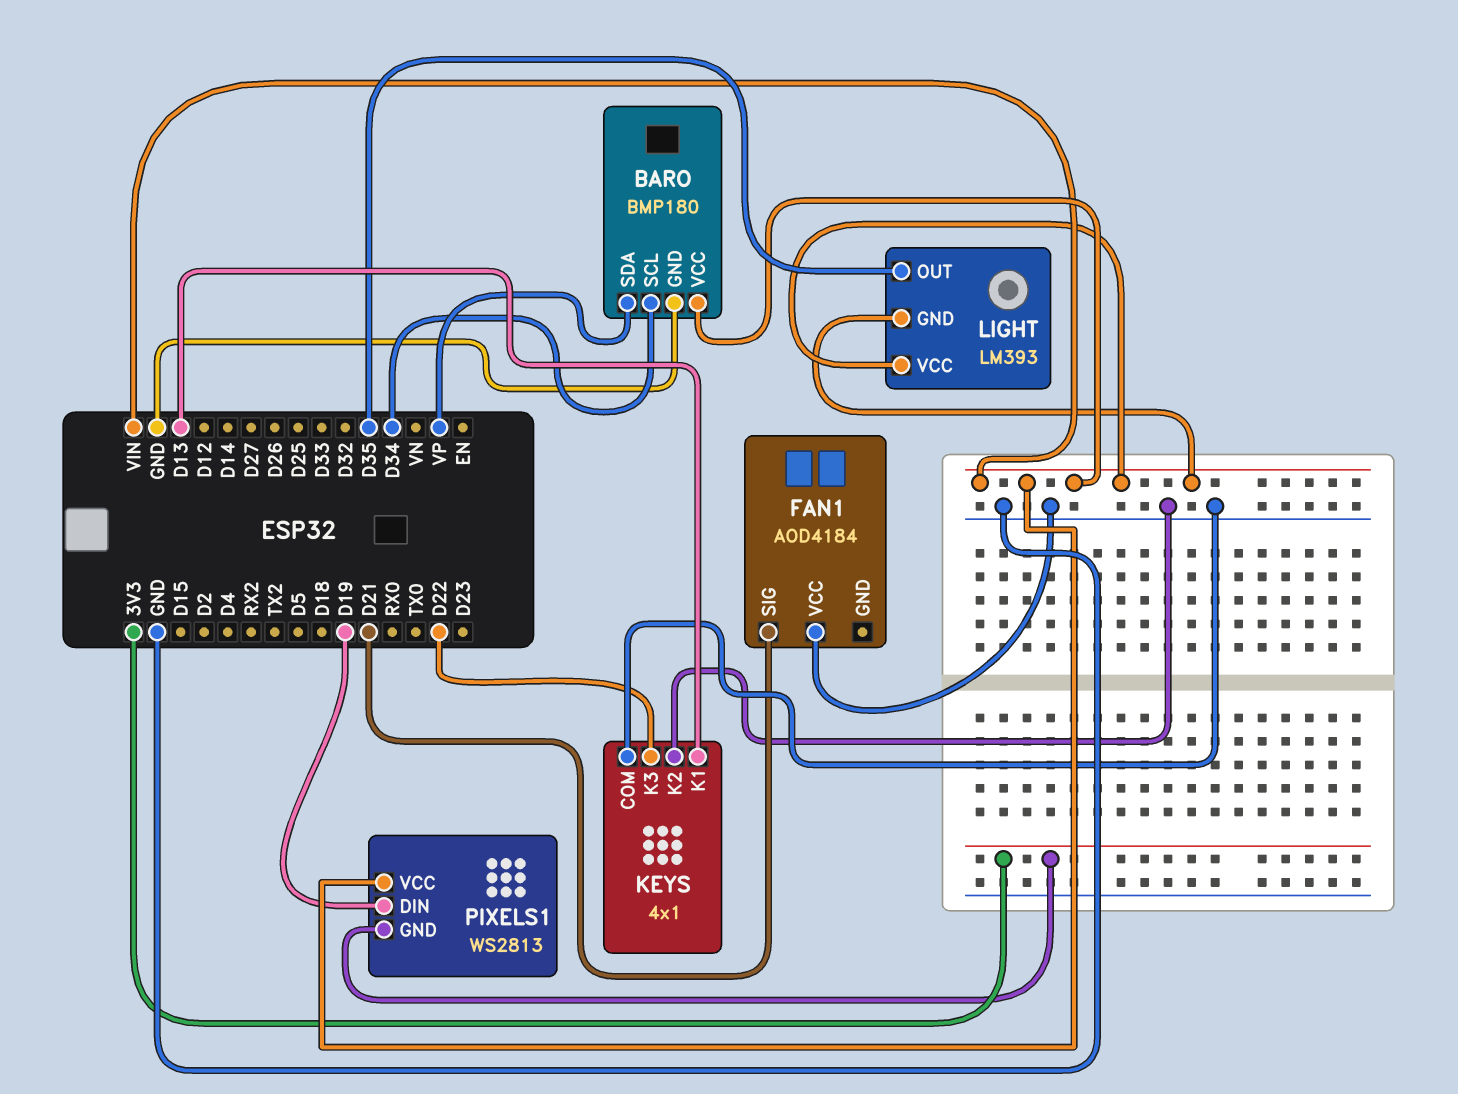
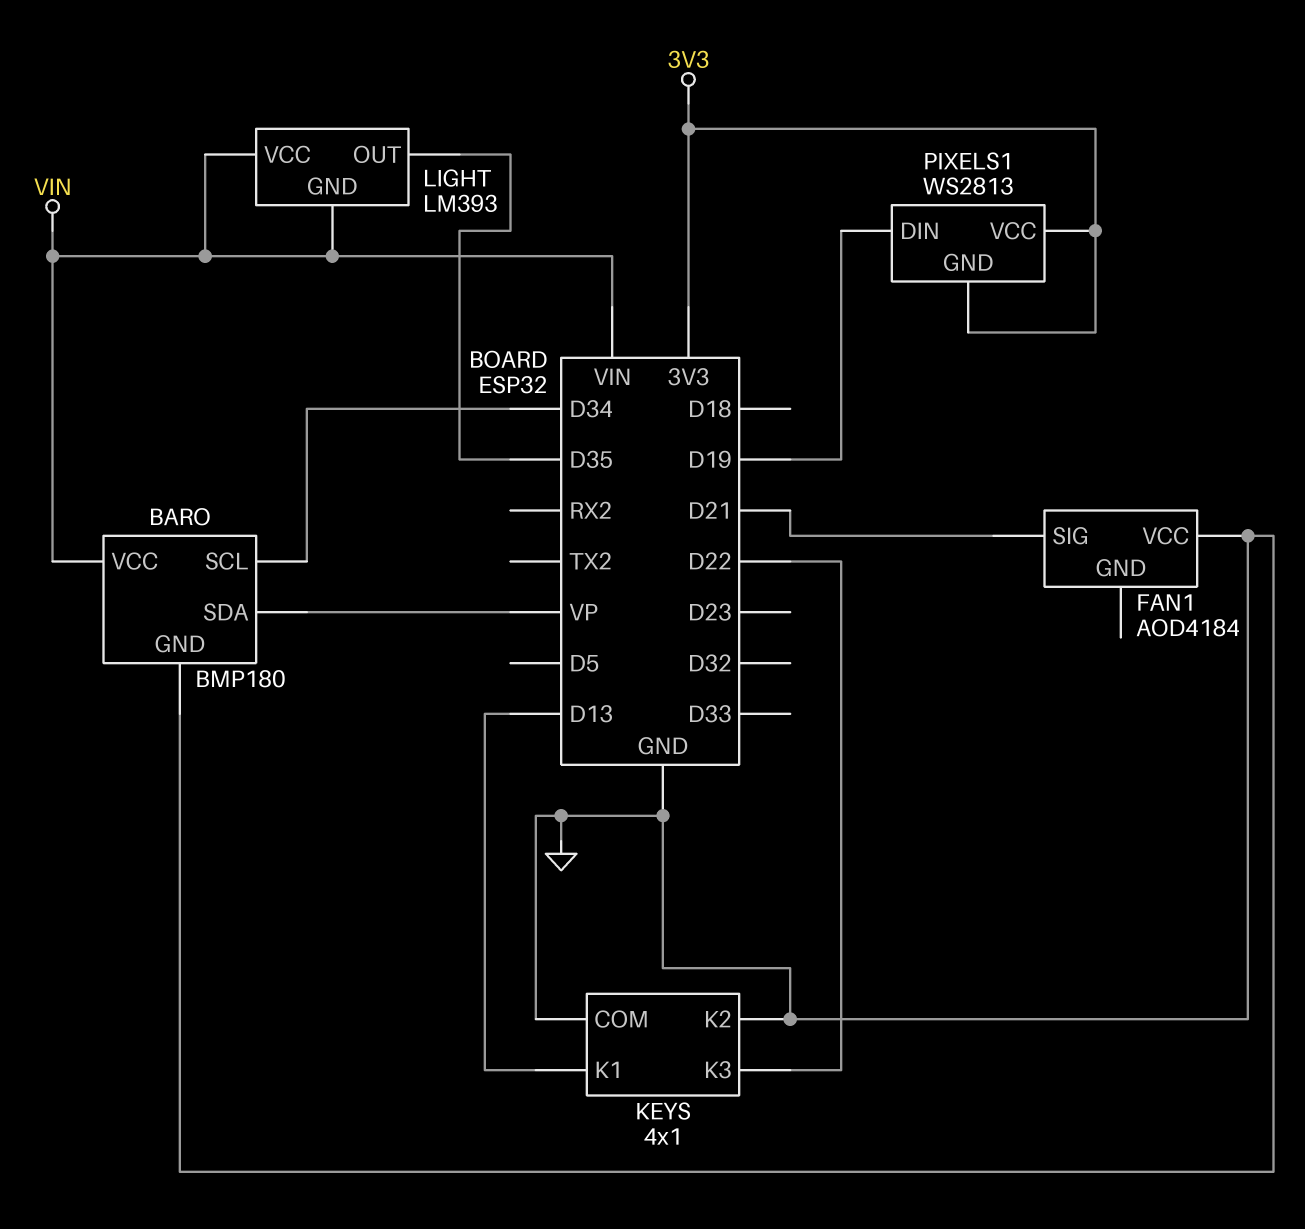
PIXELS1 pin VCC: VIN -> 3V3

